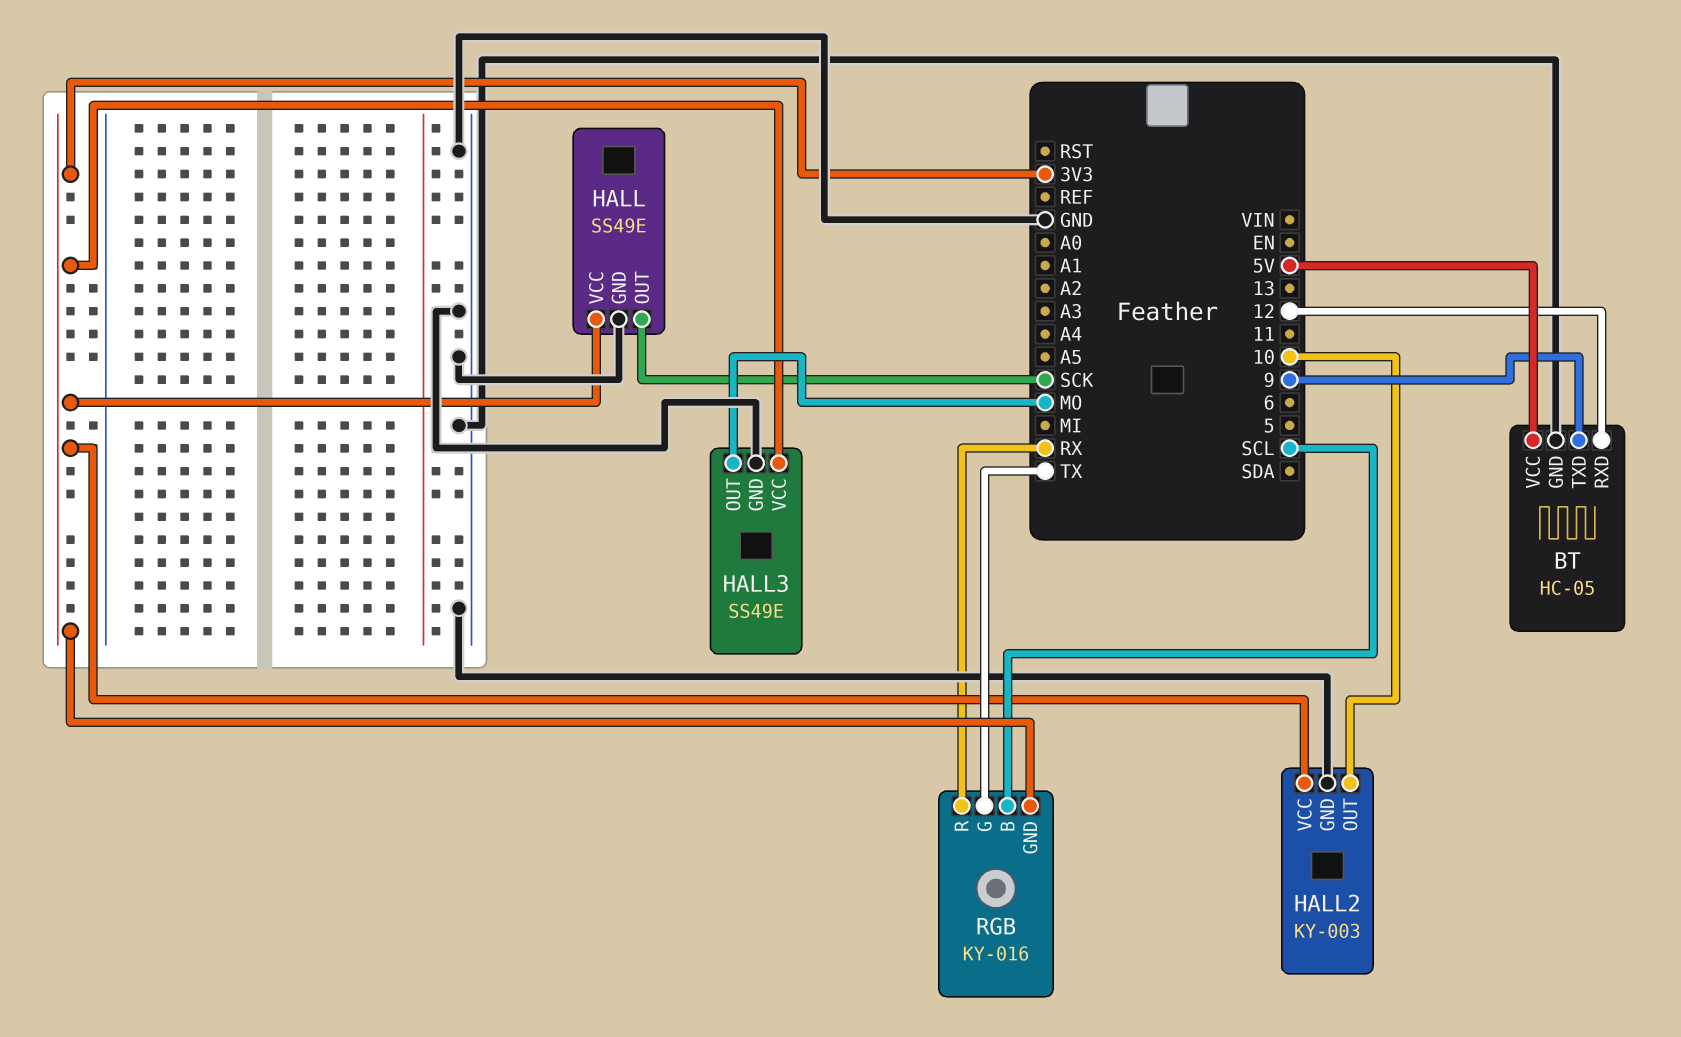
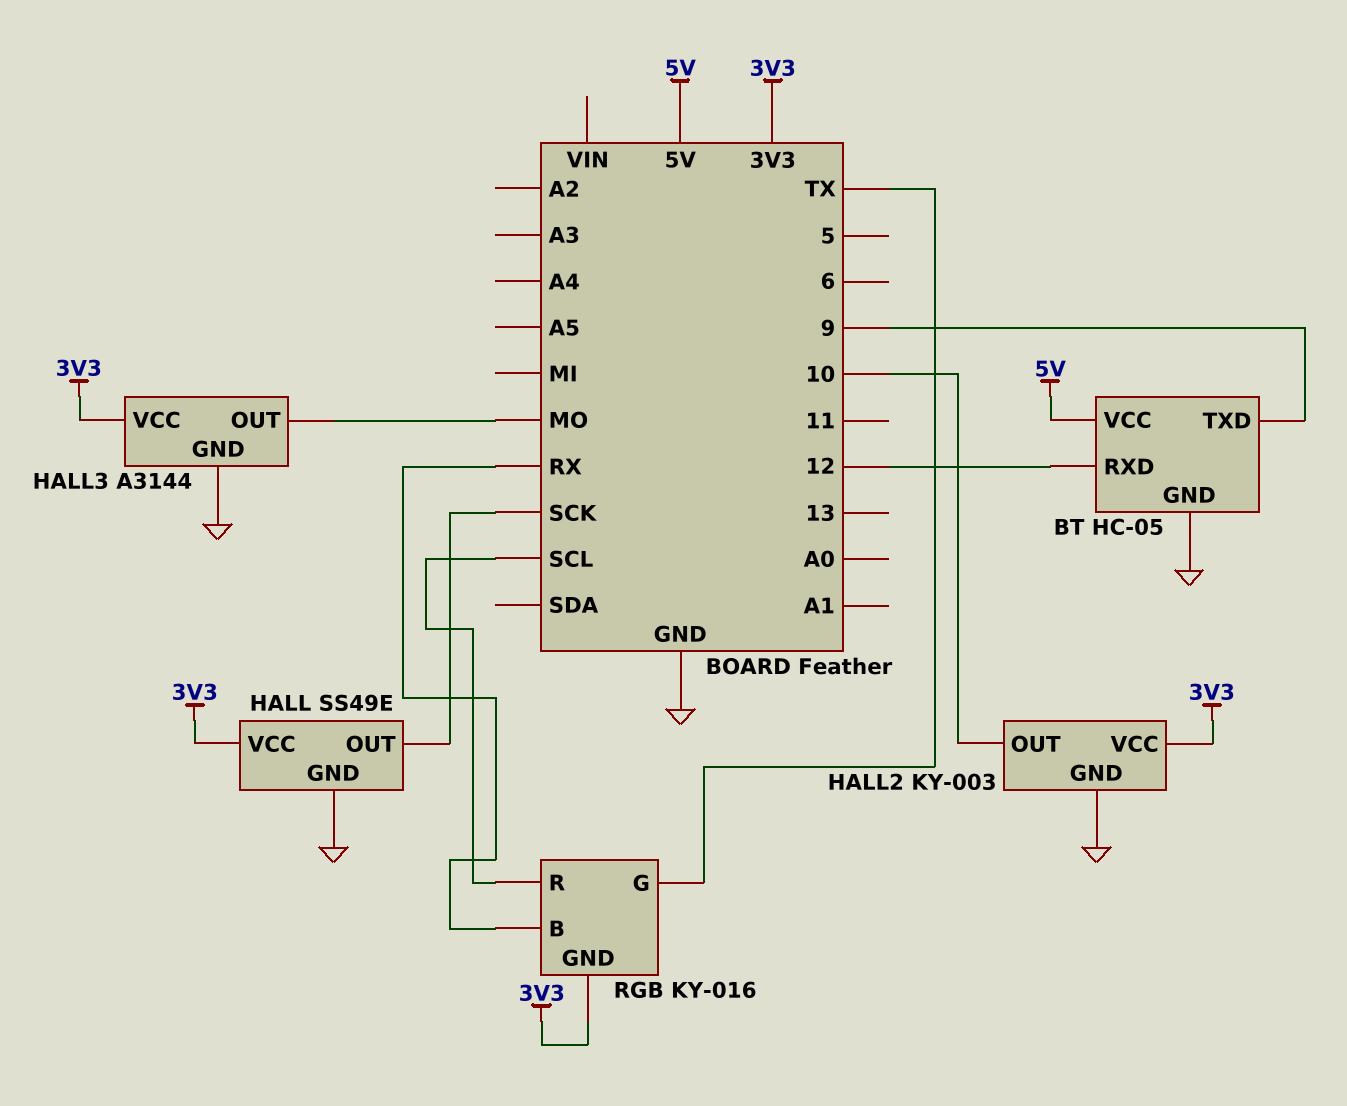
HALL3: SS49E -> A3144
RGB pin B: SCL -> RX
RGB pin R: RX -> SCL

